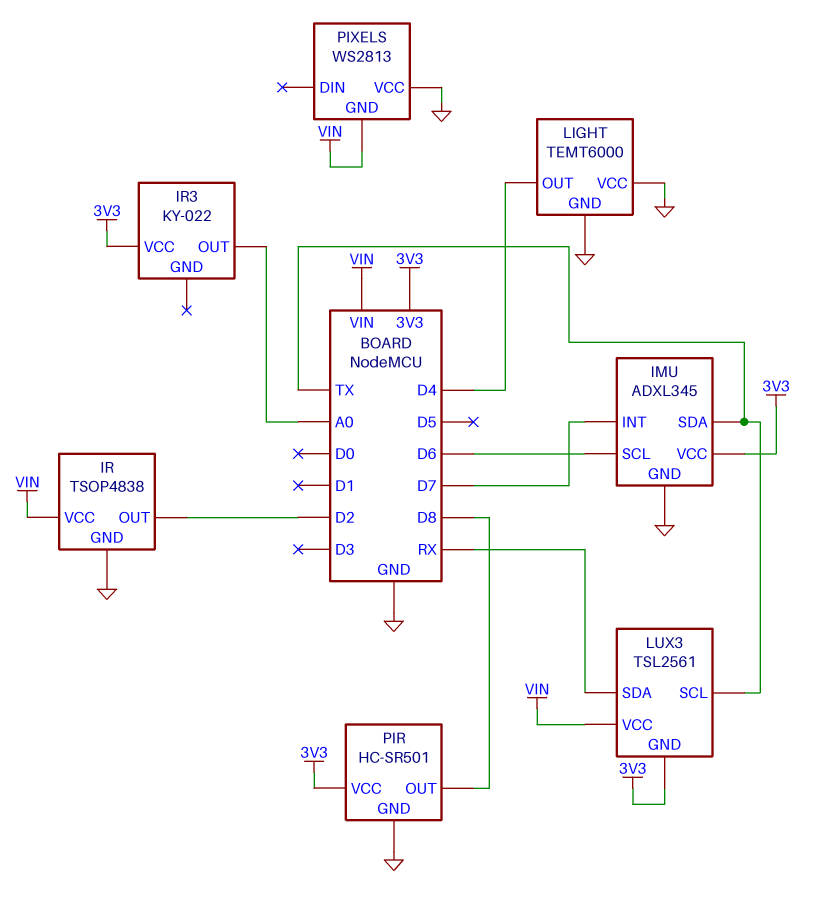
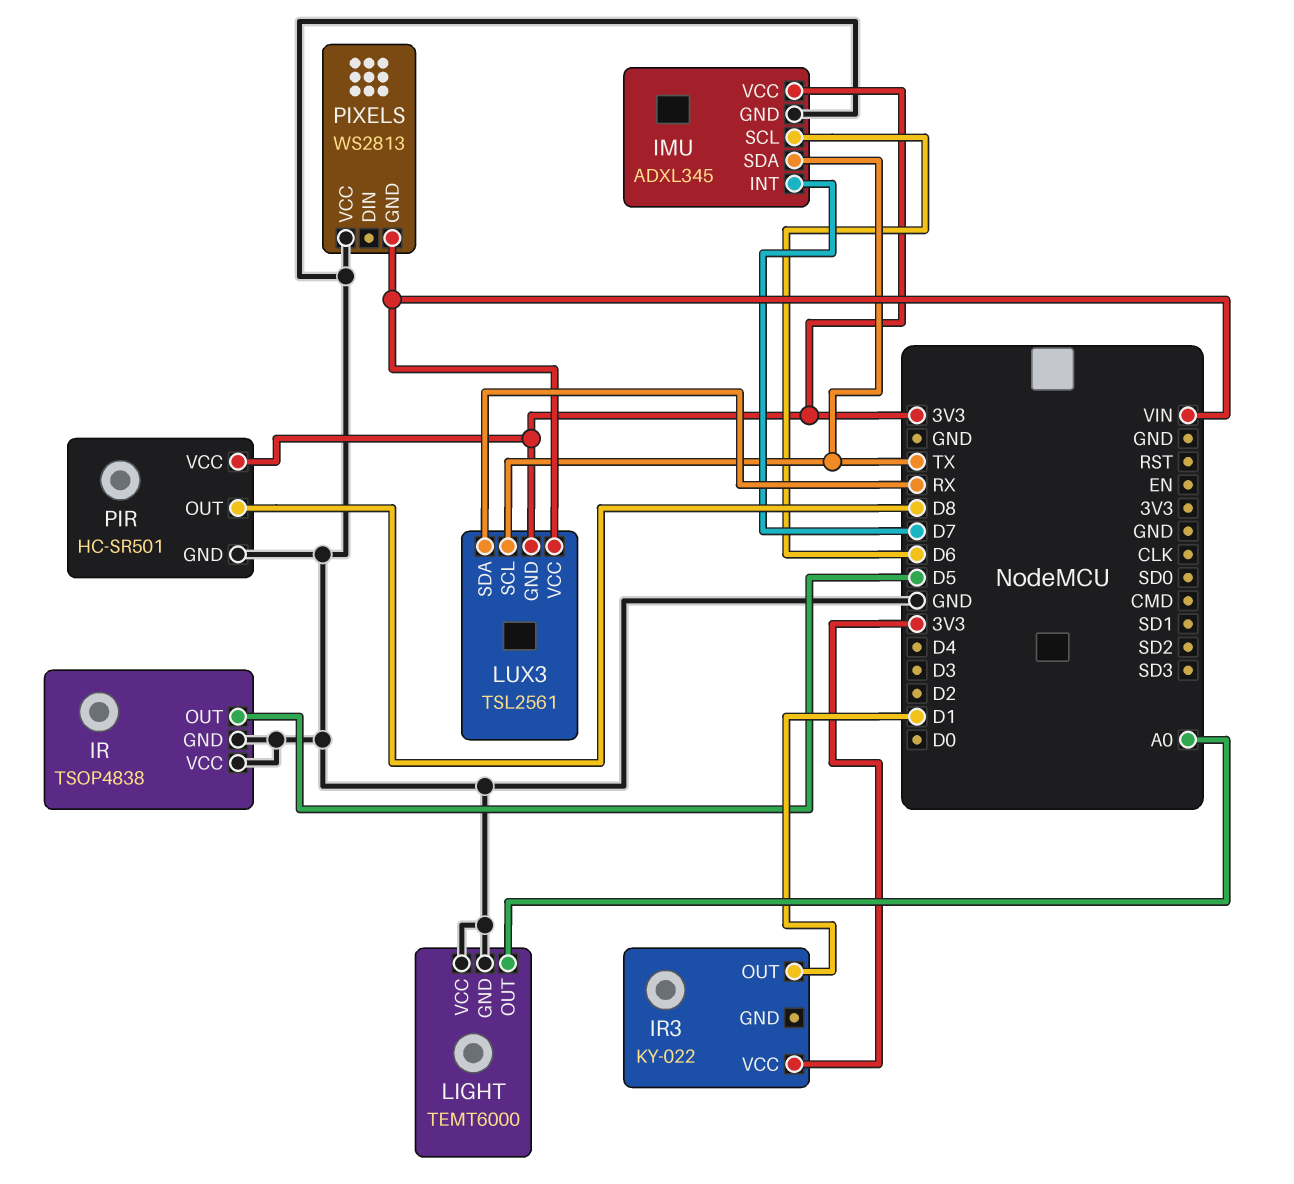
IR pin OUT: D2 -> D5
IR pin VCC: VIN -> GND
IR3 pin OUT: A0 -> D1
LIGHT pin OUT: D4 -> A0

